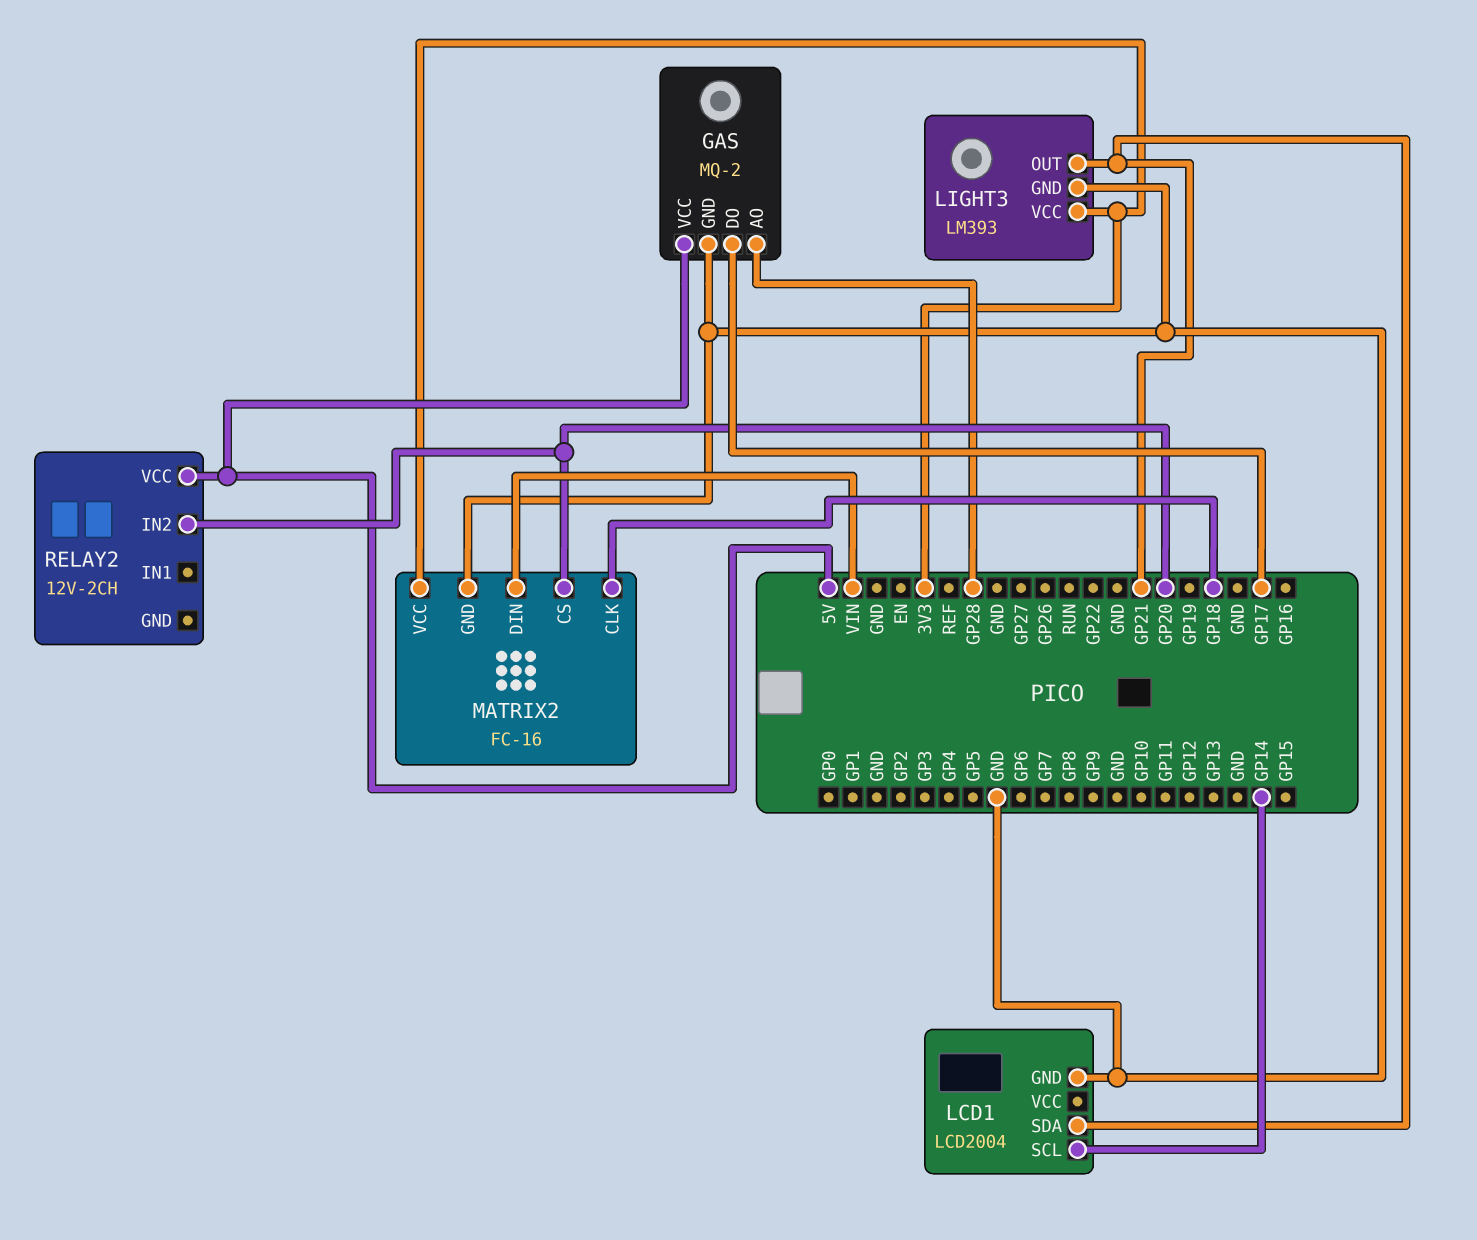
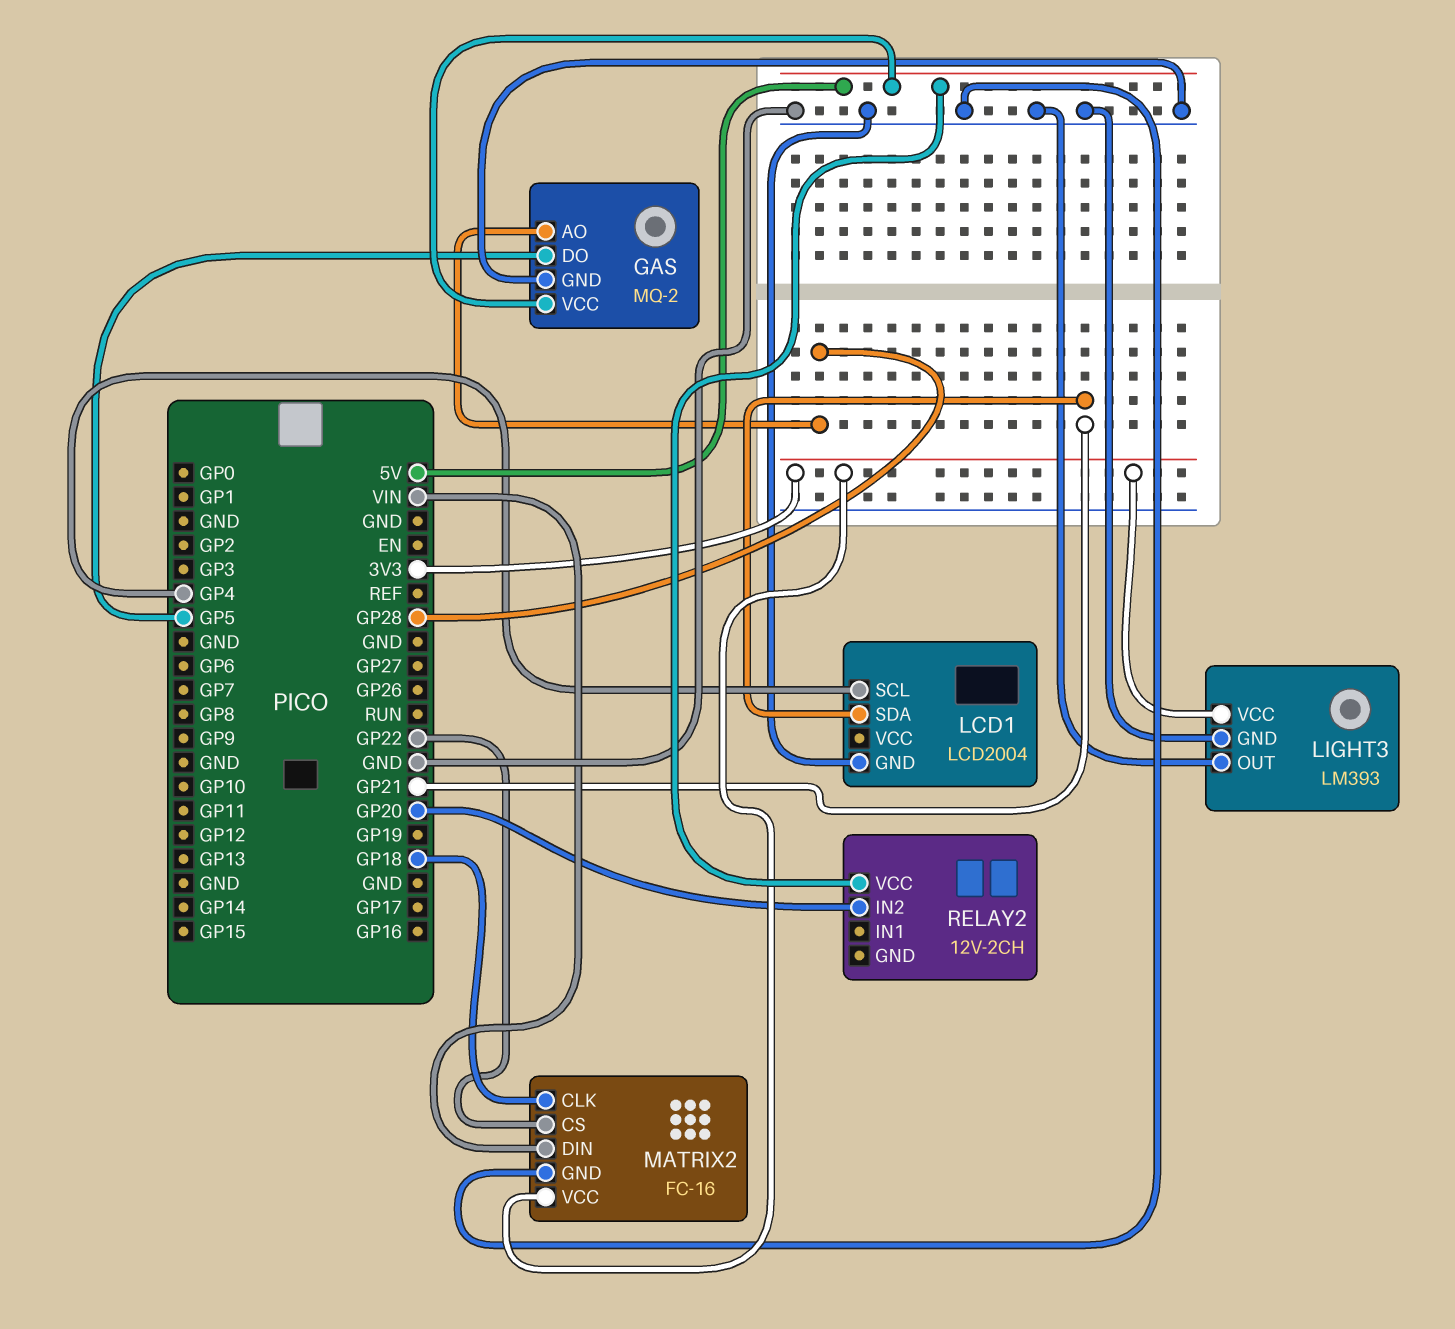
GAS pin DO: GP17 -> GP5
LCD1 pin SCL: GP14 -> GP4
LIGHT3 pin OUT: GP21 -> GND
MATRIX2 pin CS: GP20 -> GP22

